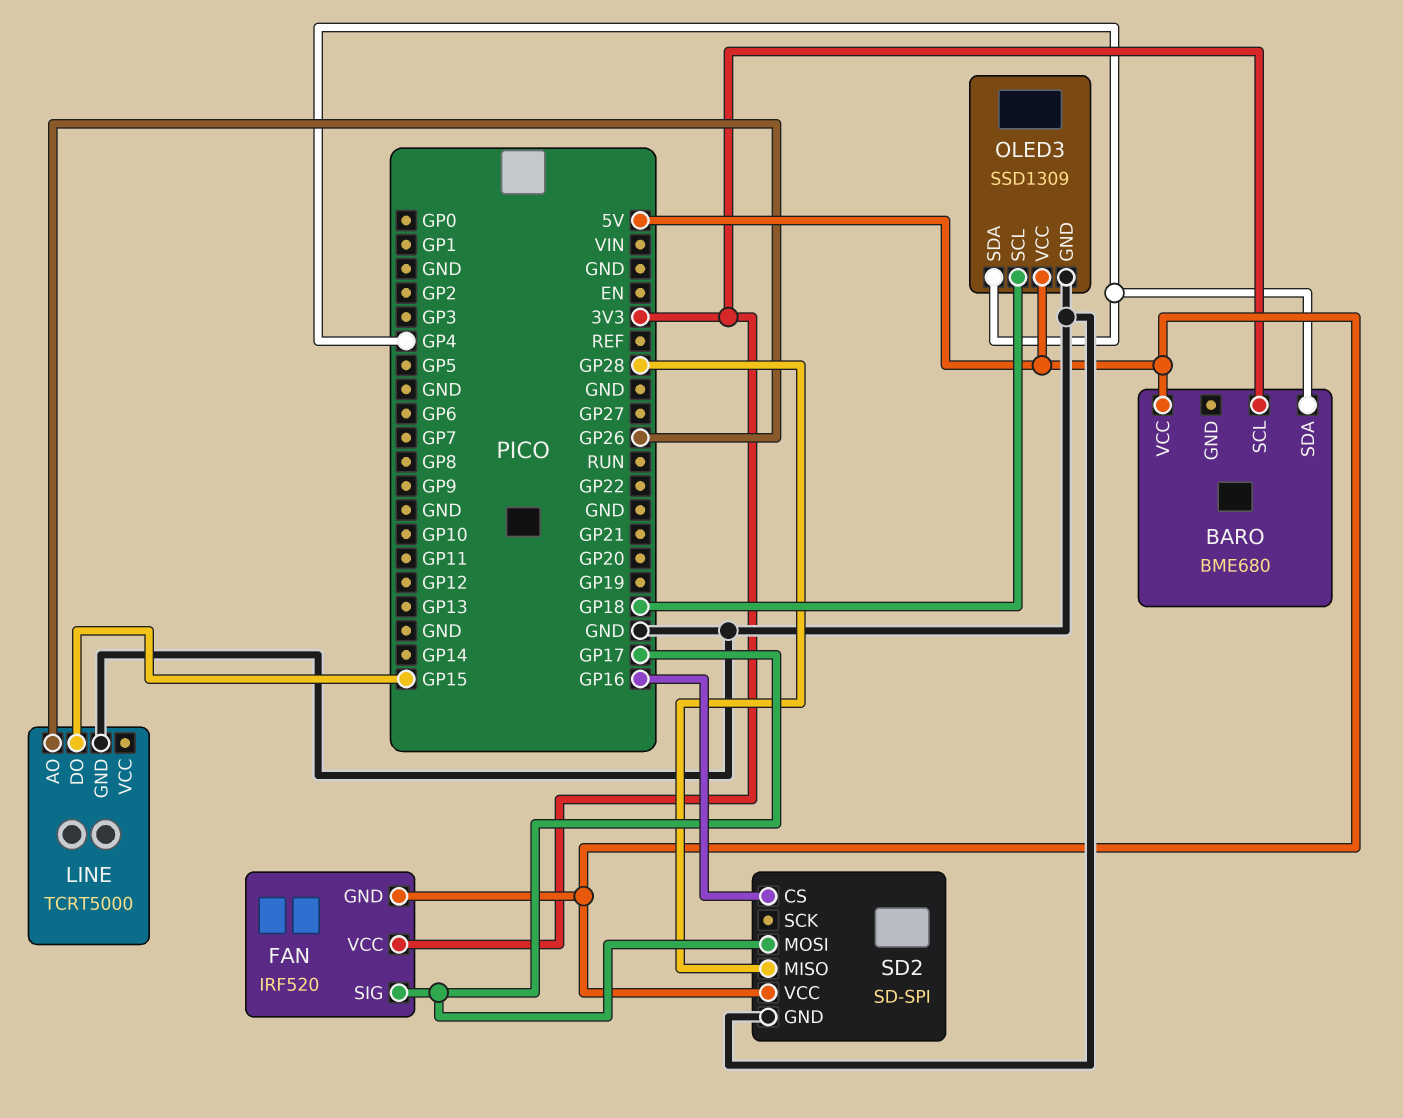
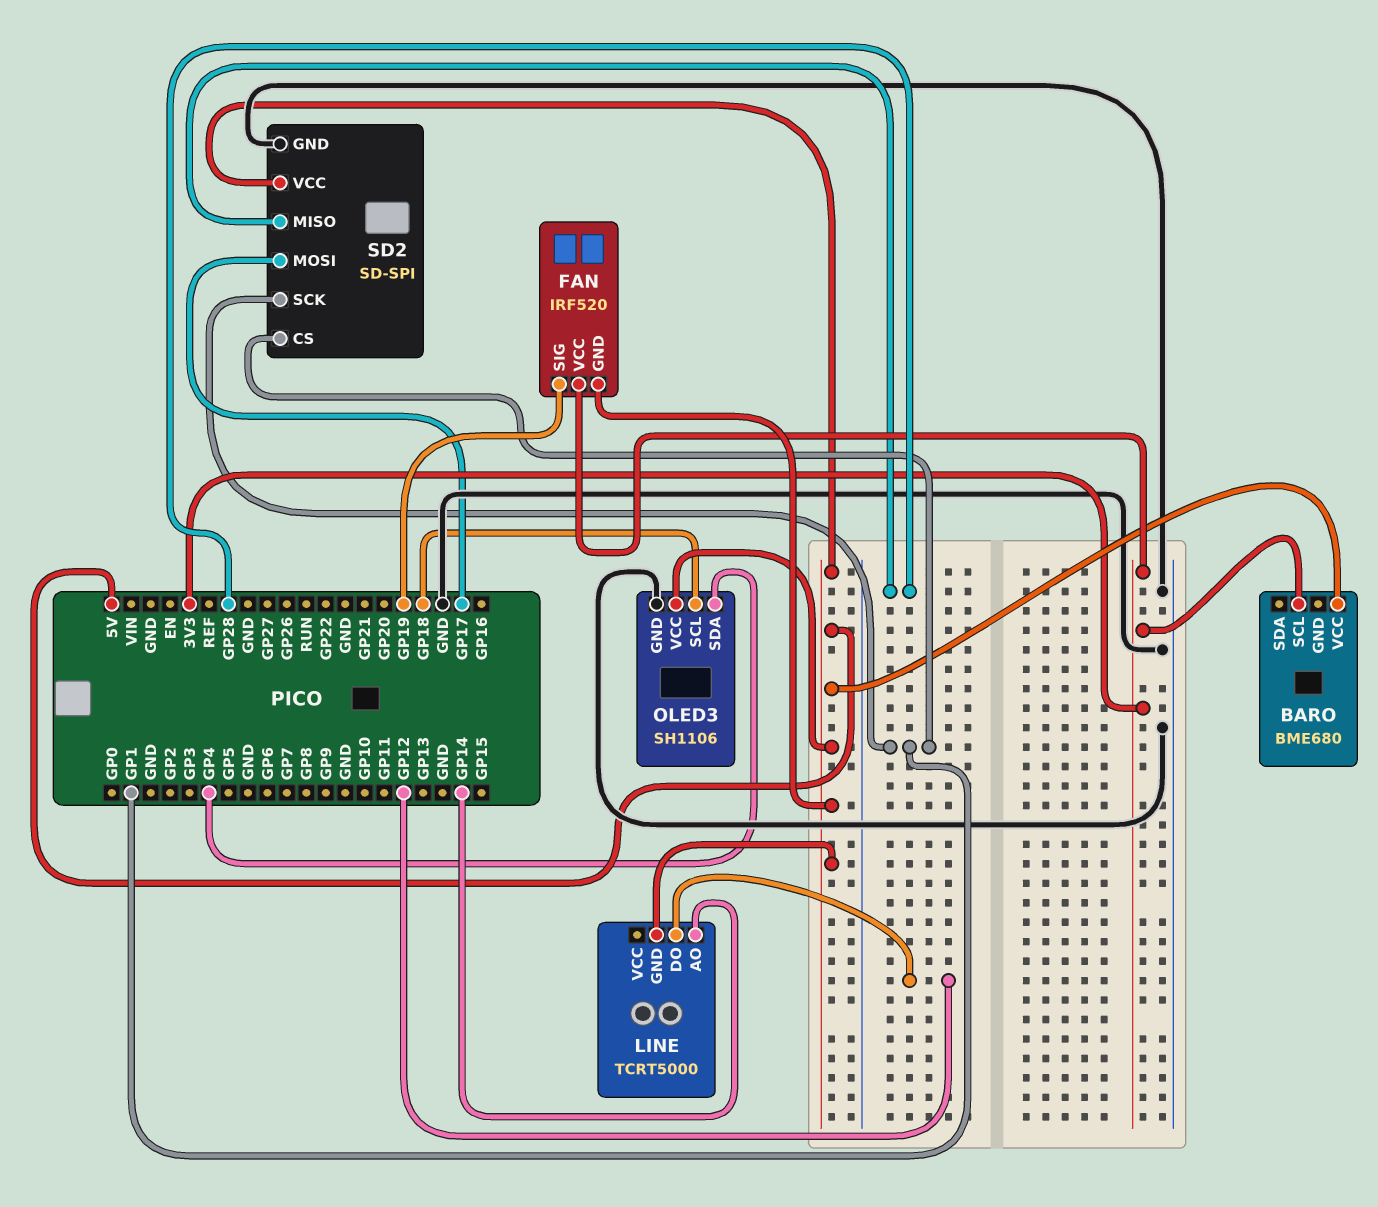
BARO pin SDA: GP4 -> none
FAN pin SIG: GP17 -> GP19
LINE pin AO: GP26 -> GP14
LINE pin DO: GP15 -> GP12
LINE pin GND: GND -> 5V
OLED3: SSD1309 -> SH1106
SD2 pin CS: GP16 -> GP1
SD2 pin SCK: none -> GP1

